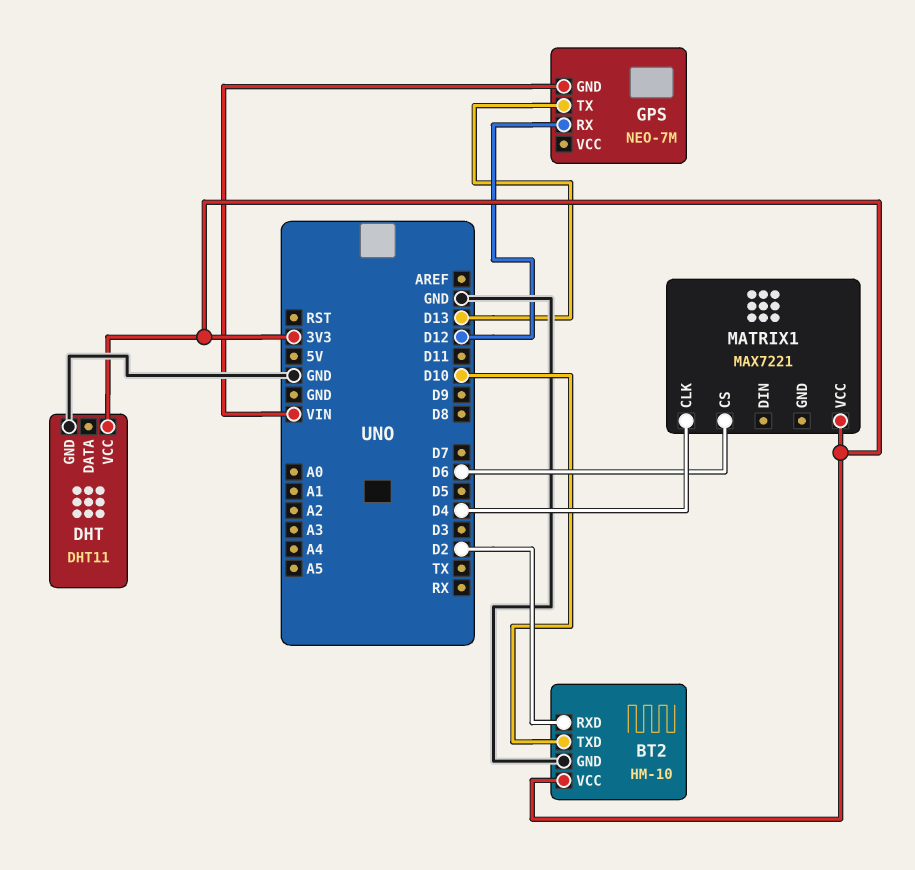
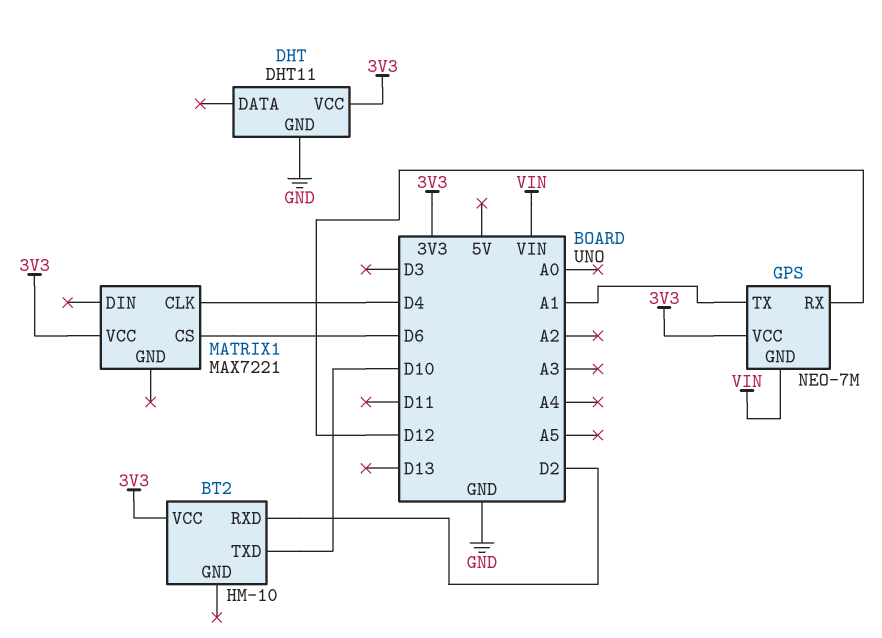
BT2 pin GND: GND -> none
GPS pin TX: D13 -> A1
GPS pin VCC: none -> 3V3

